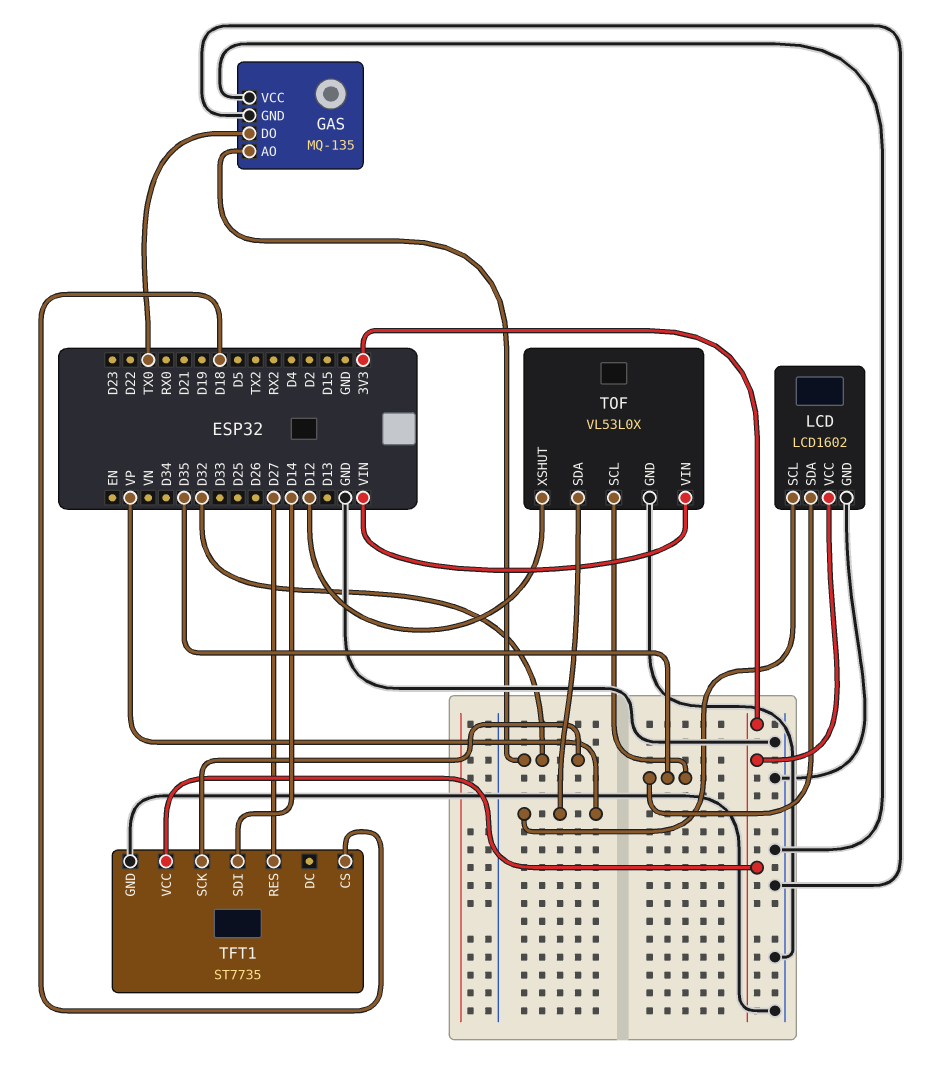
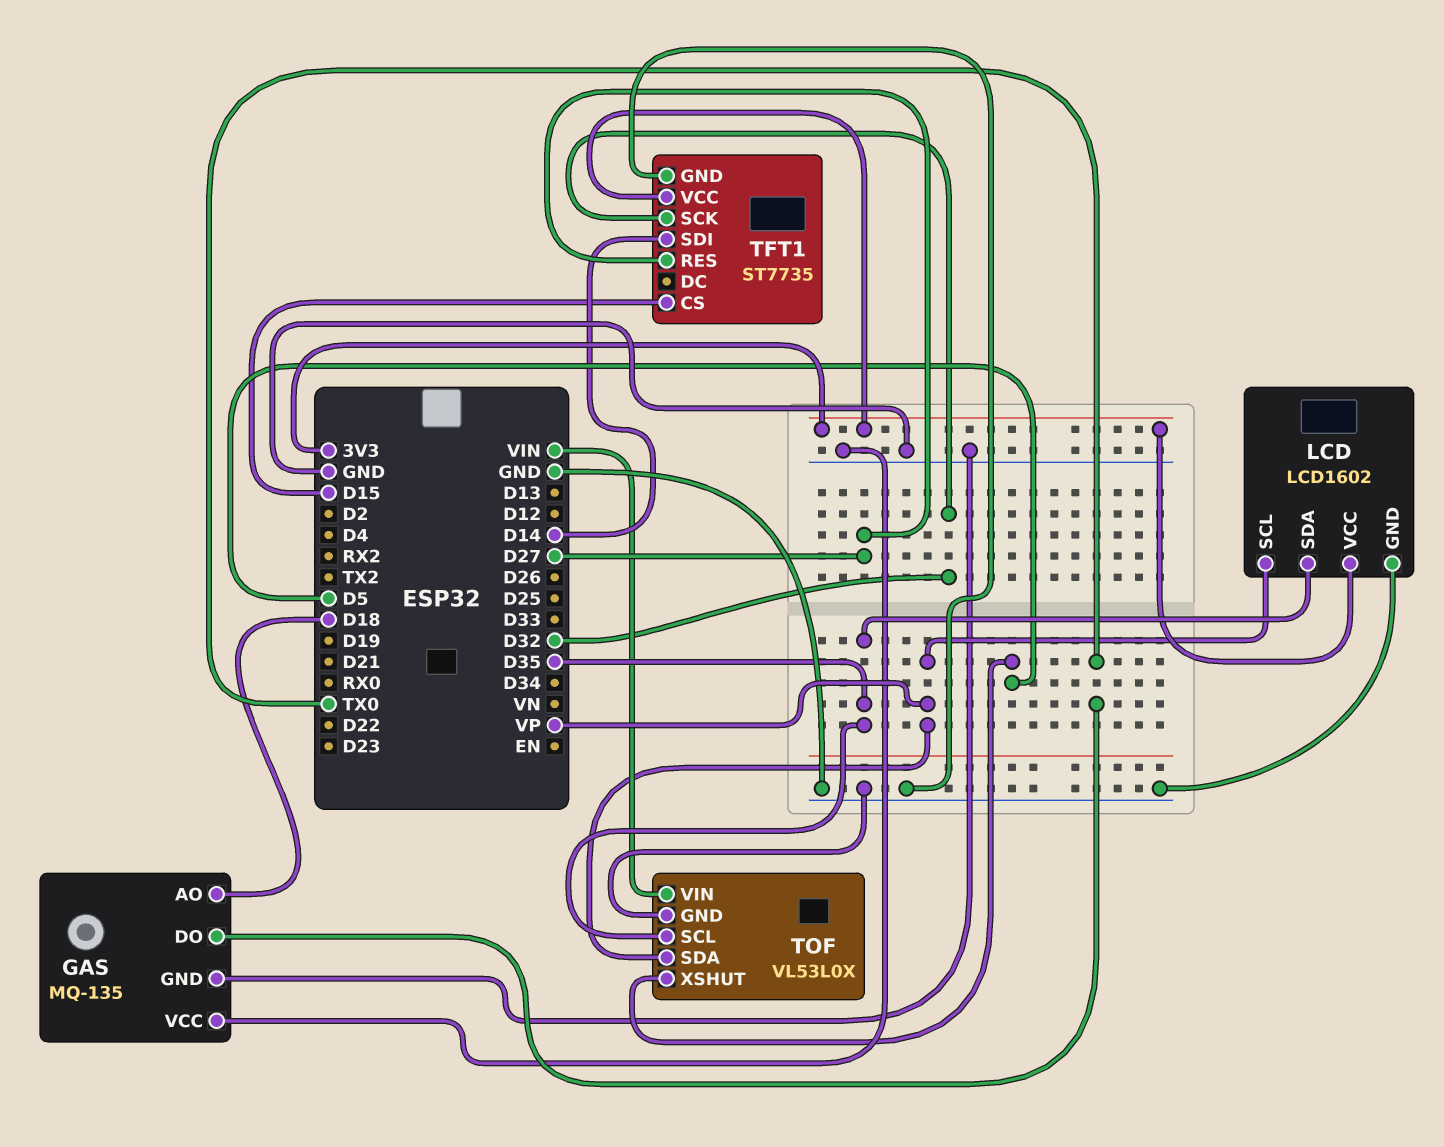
GAS pin AO: D32 -> D18
TFT1 pin CS: D18 -> D15
TOF pin XSHUT: D12 -> D5

